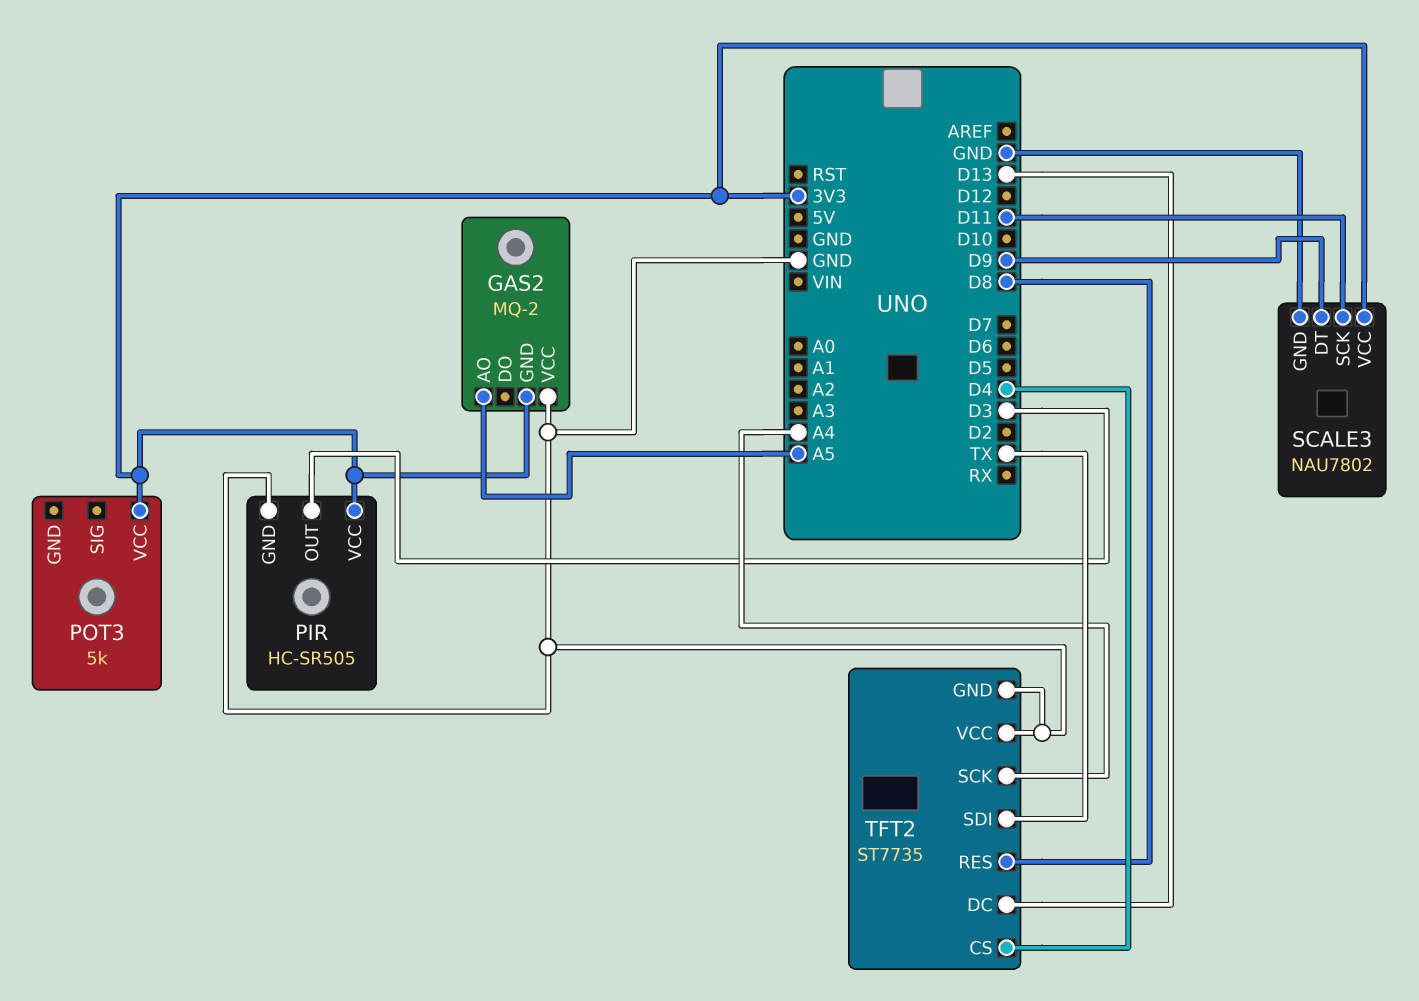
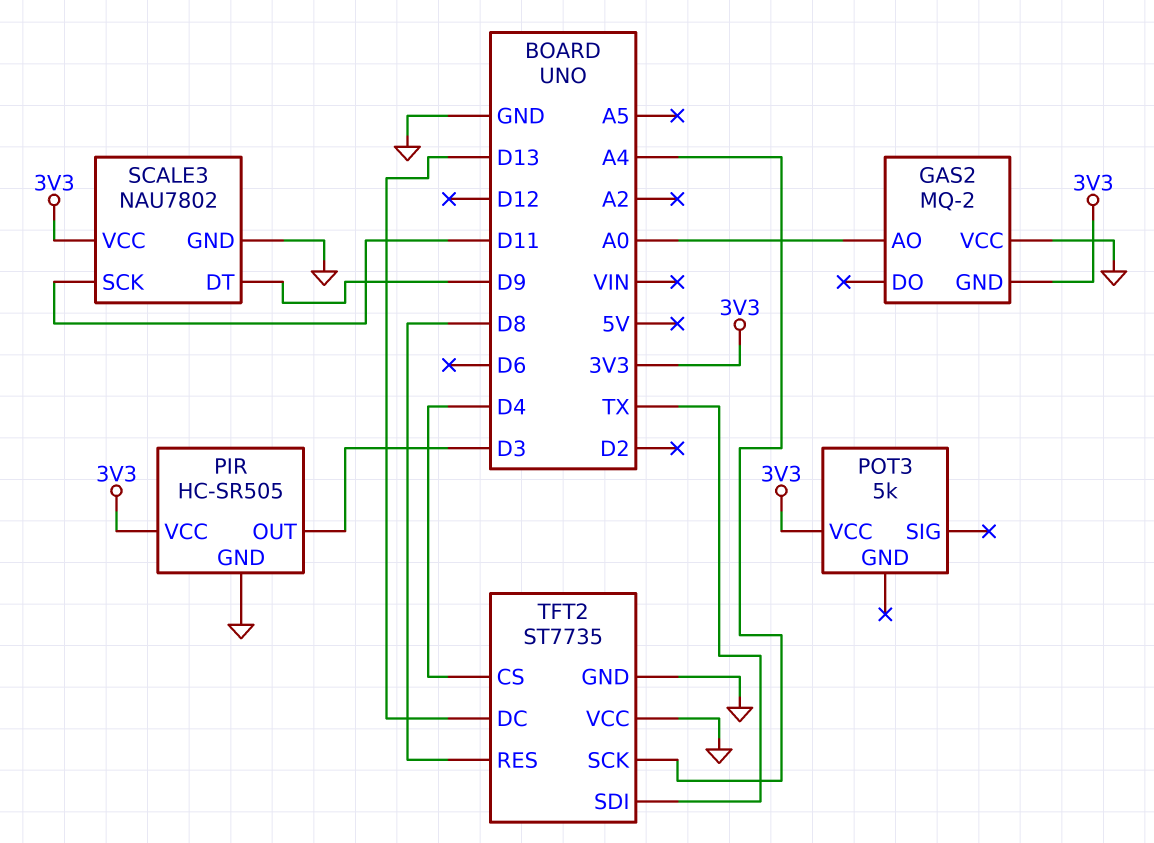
GAS2 pin AO: A5 -> A0

